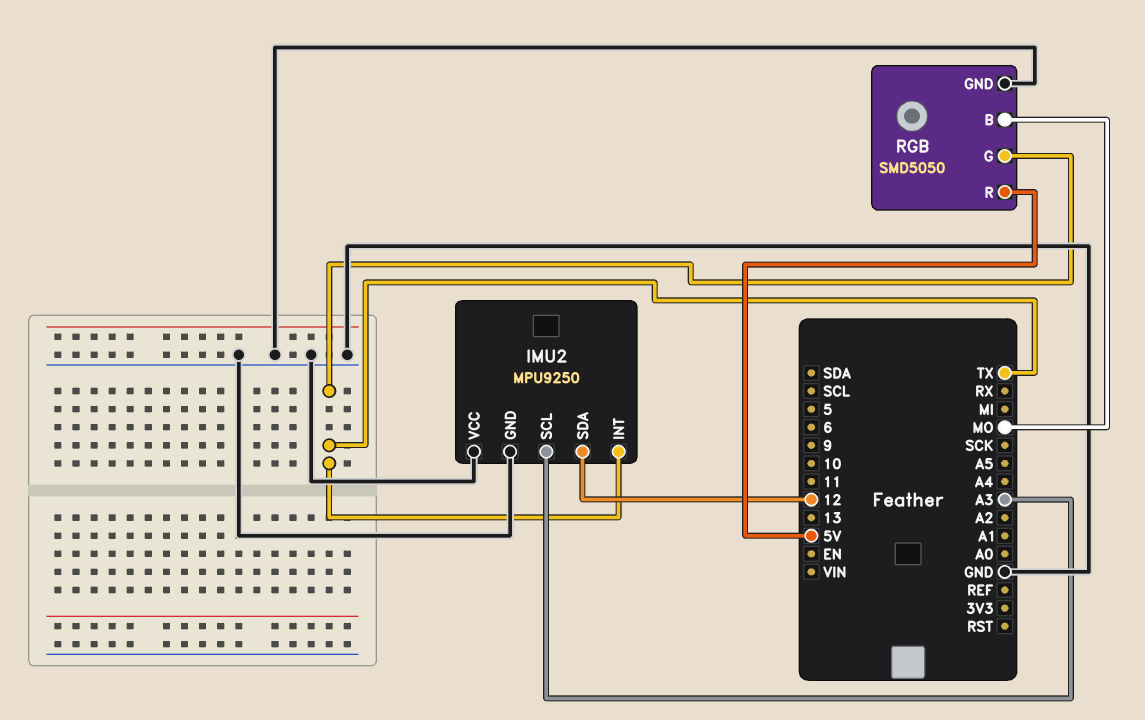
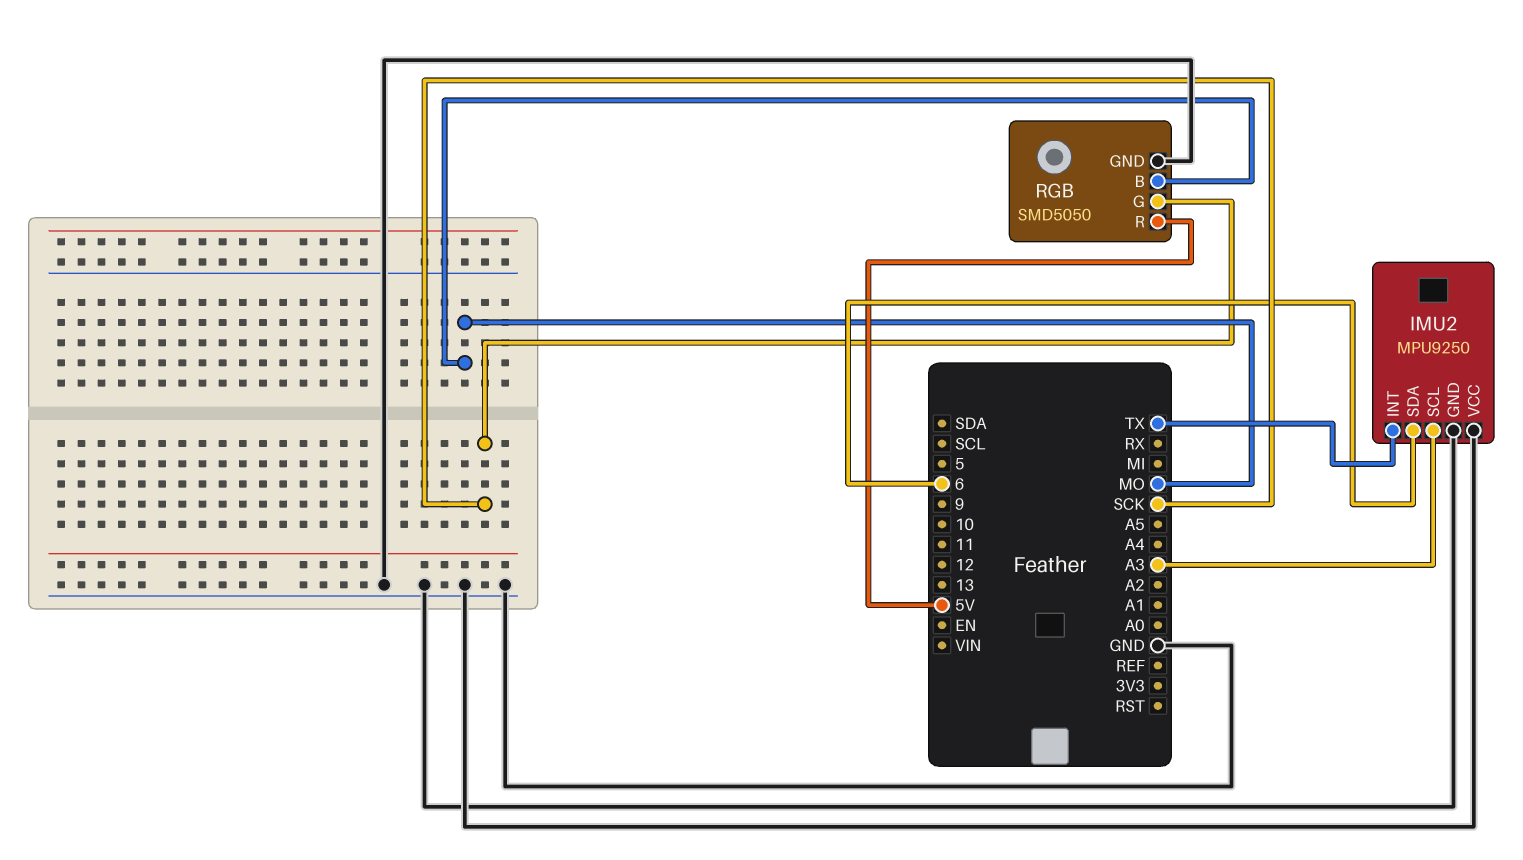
IMU2 pin SDA: 12 -> 6
RGB pin G: TX -> SCK

